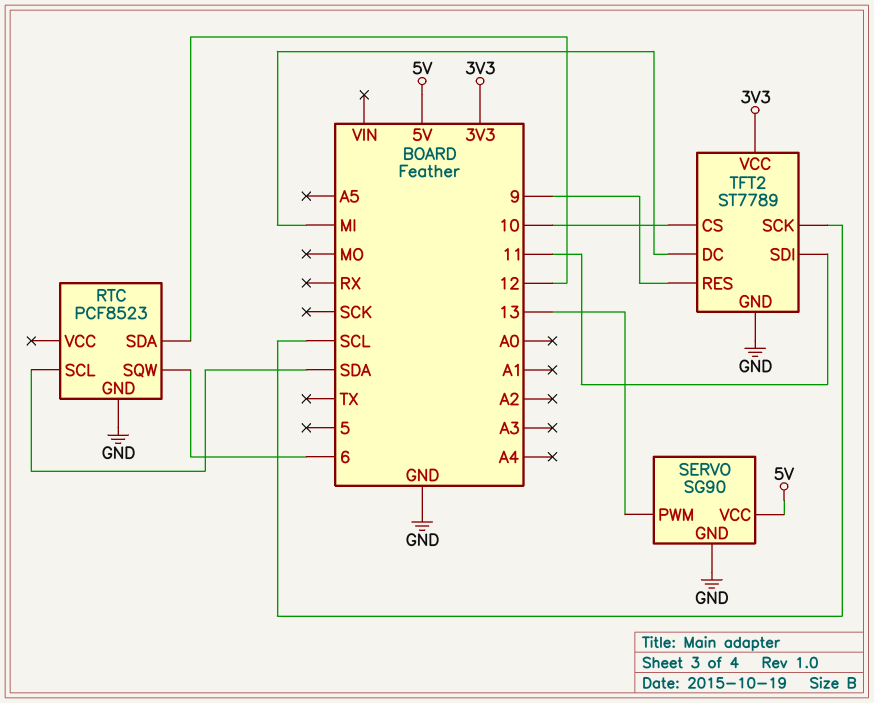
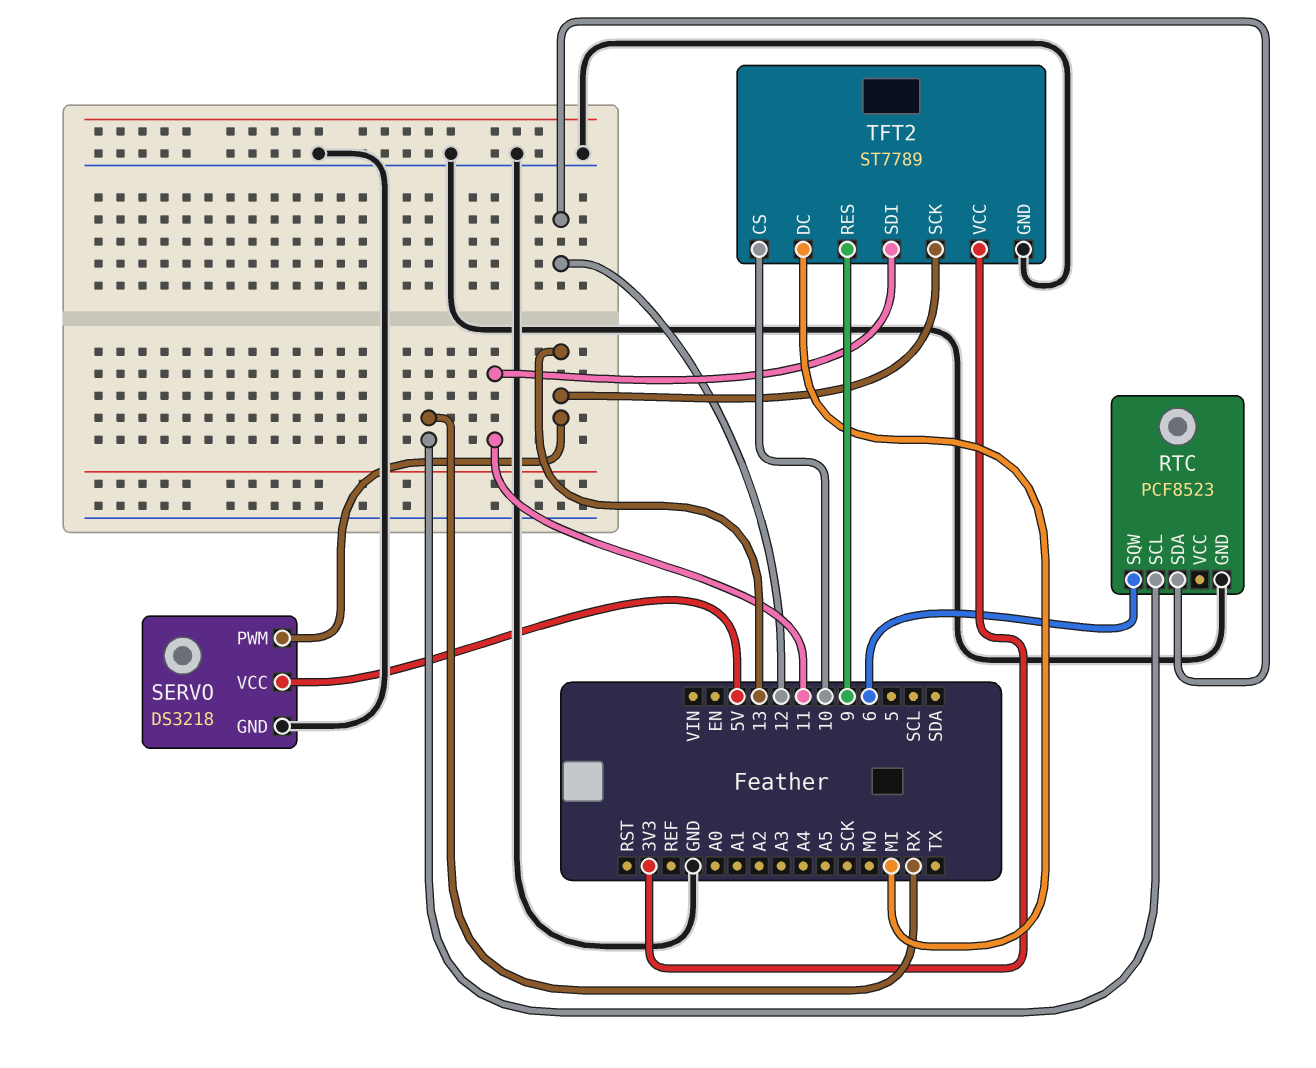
RTC pin SCL: SDA -> RX
SERVO: SG90 -> DS3218
TFT2 pin SCK: SCL -> 13

